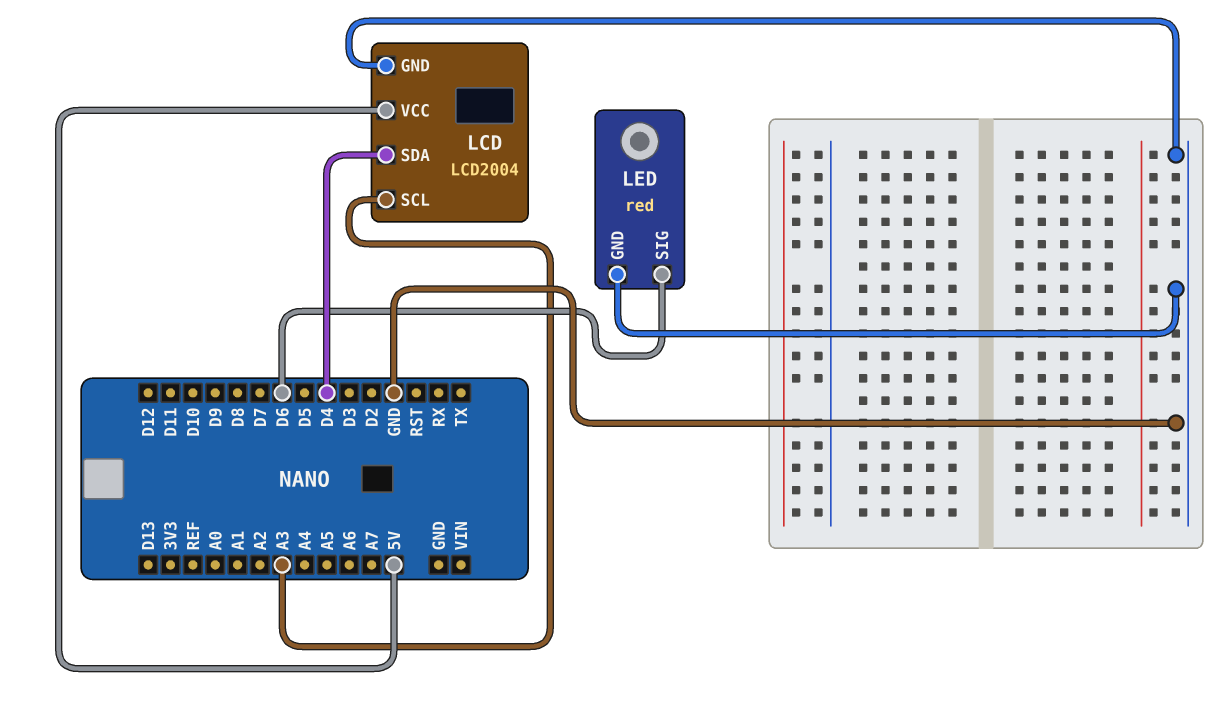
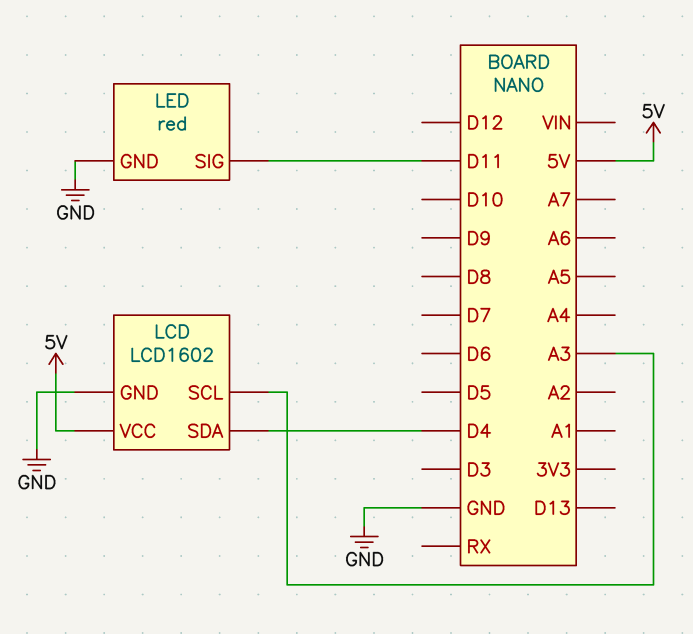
LCD: LCD2004 -> LCD1602
LED pin SIG: D6 -> D11

